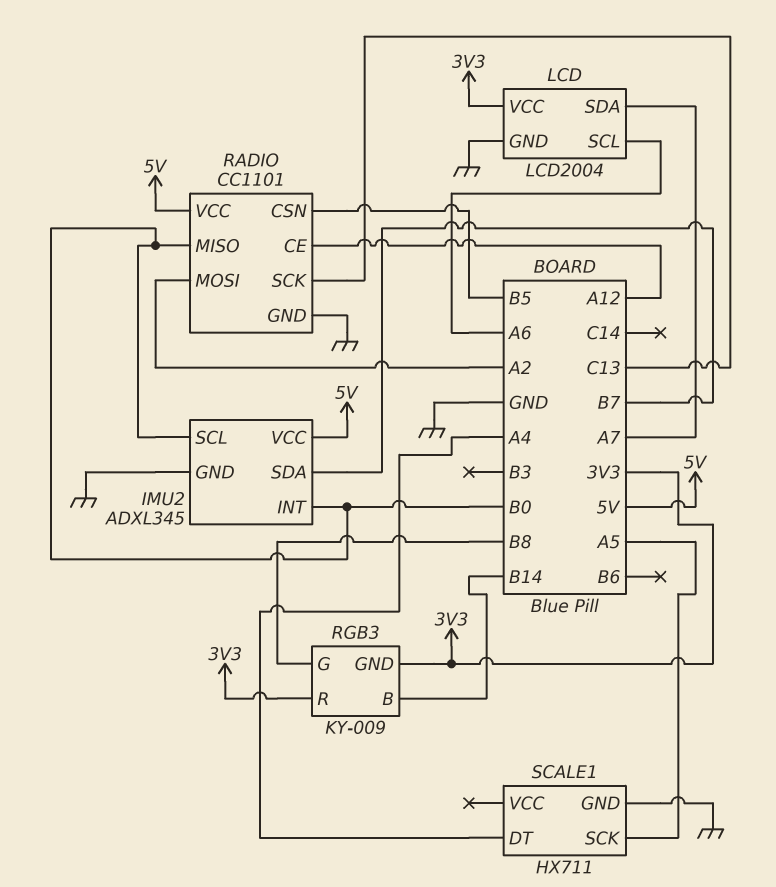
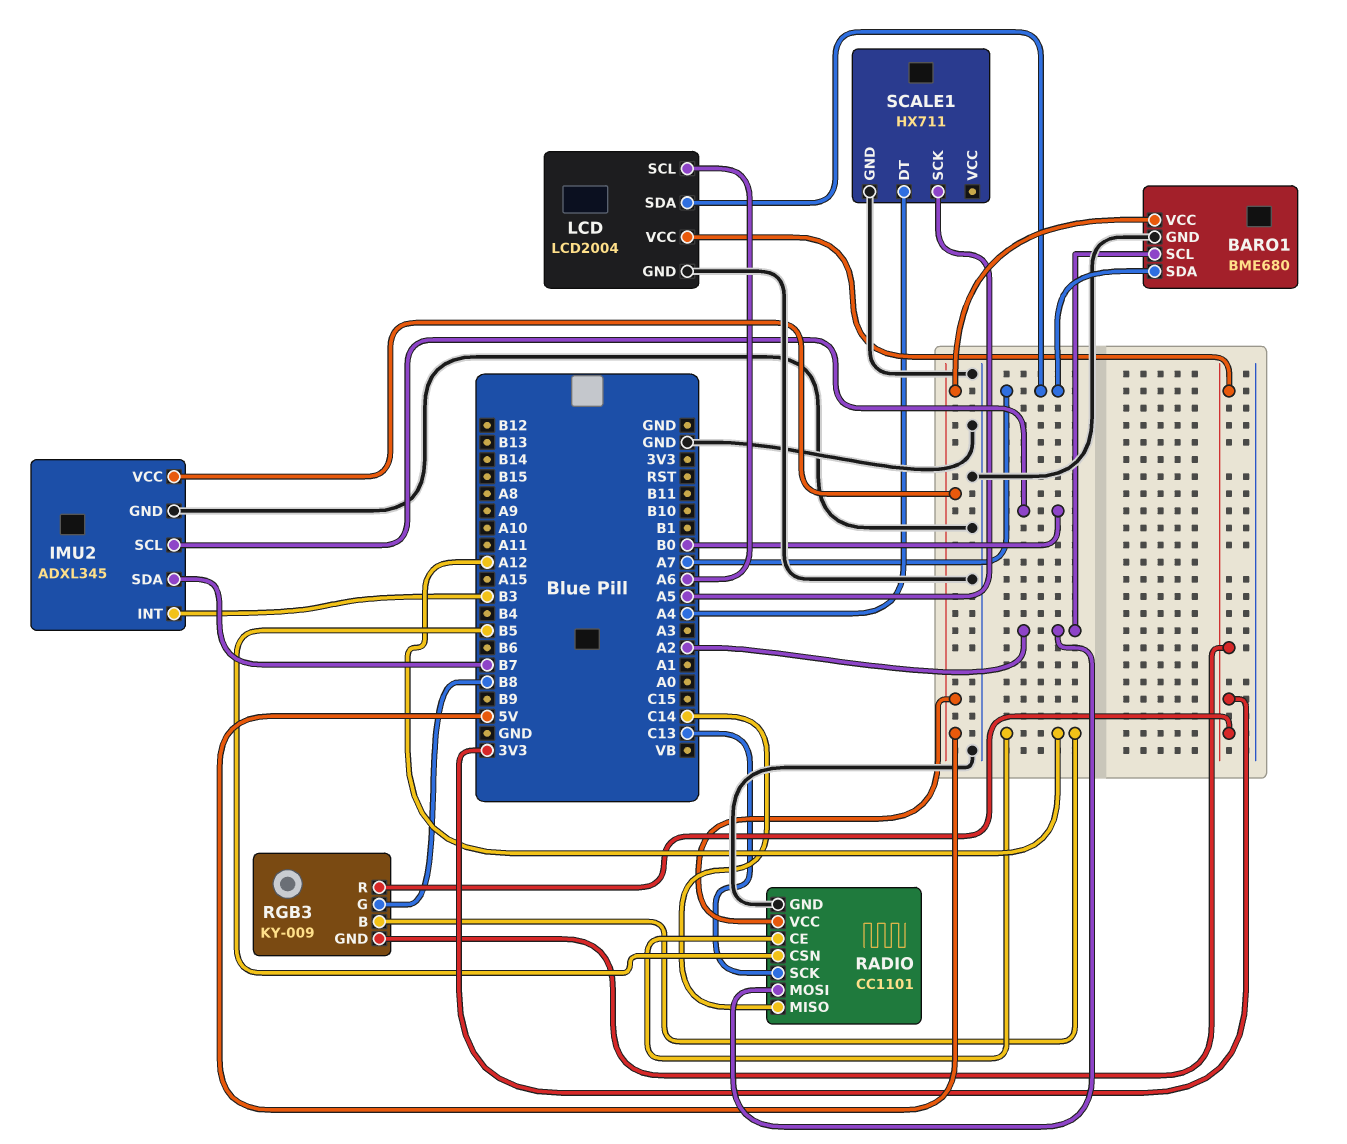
BARO1: none -> BME680
BARO1 pin GND: none -> GND
BARO1 pin SCL: none -> A2
BARO1 pin SDA: none -> A7
BARO1 pin VCC: none -> 5V
IMU2 pin INT: B0 -> B3
RADIO pin MISO: B0 -> C14
RGB3 pin B: B14 -> A12

